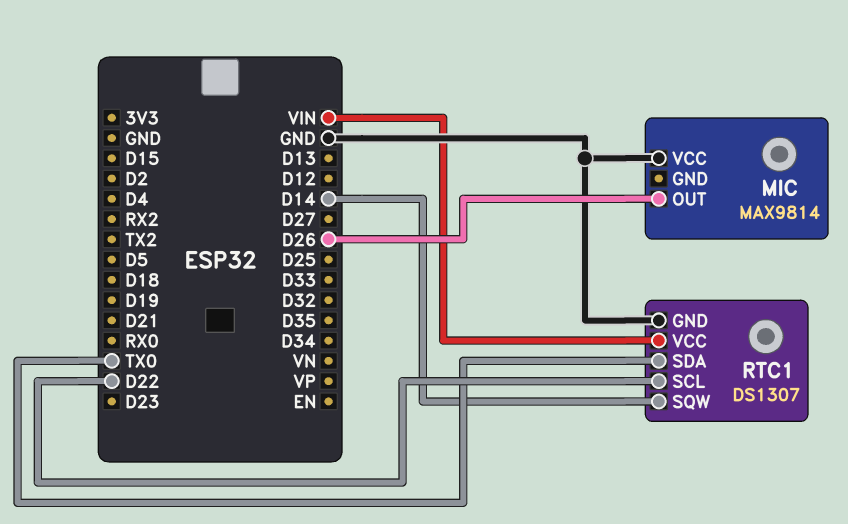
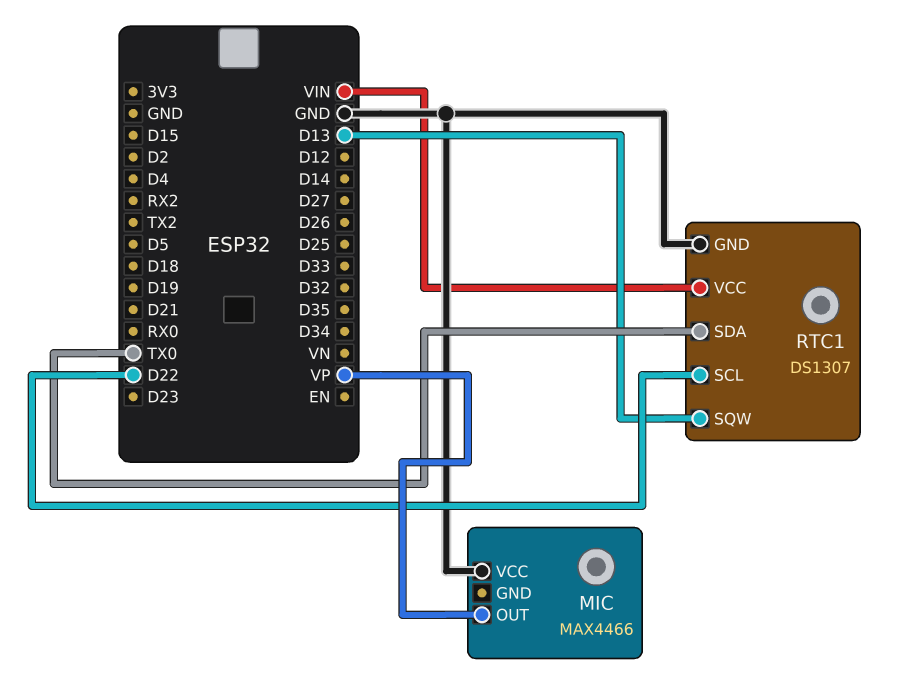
MIC: MAX9814 -> MAX4466
MIC pin OUT: D26 -> VP
RTC1 pin SQW: D14 -> D13

